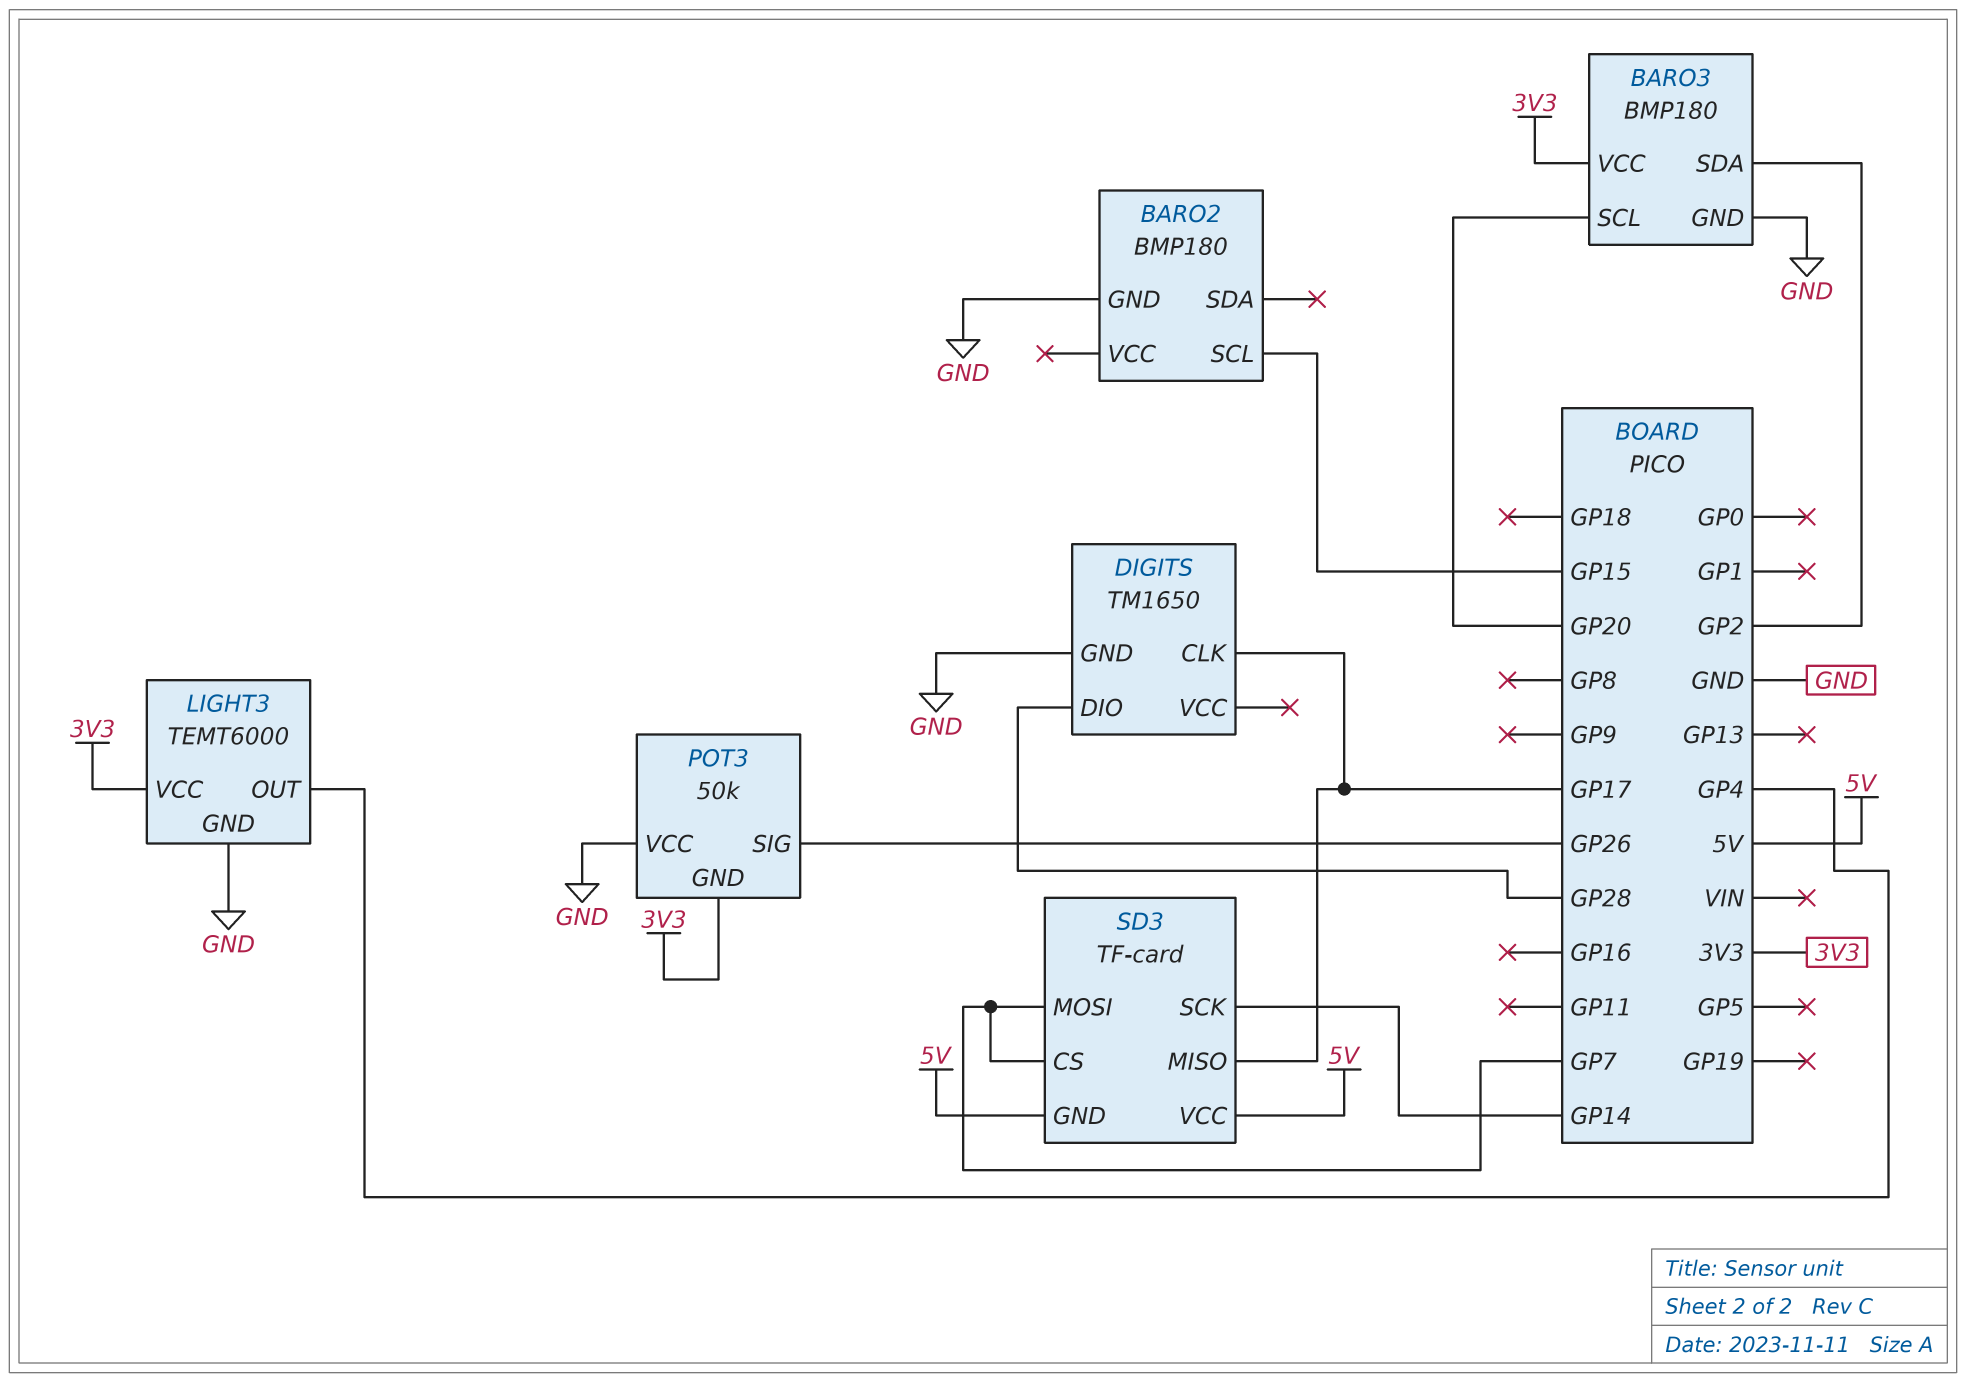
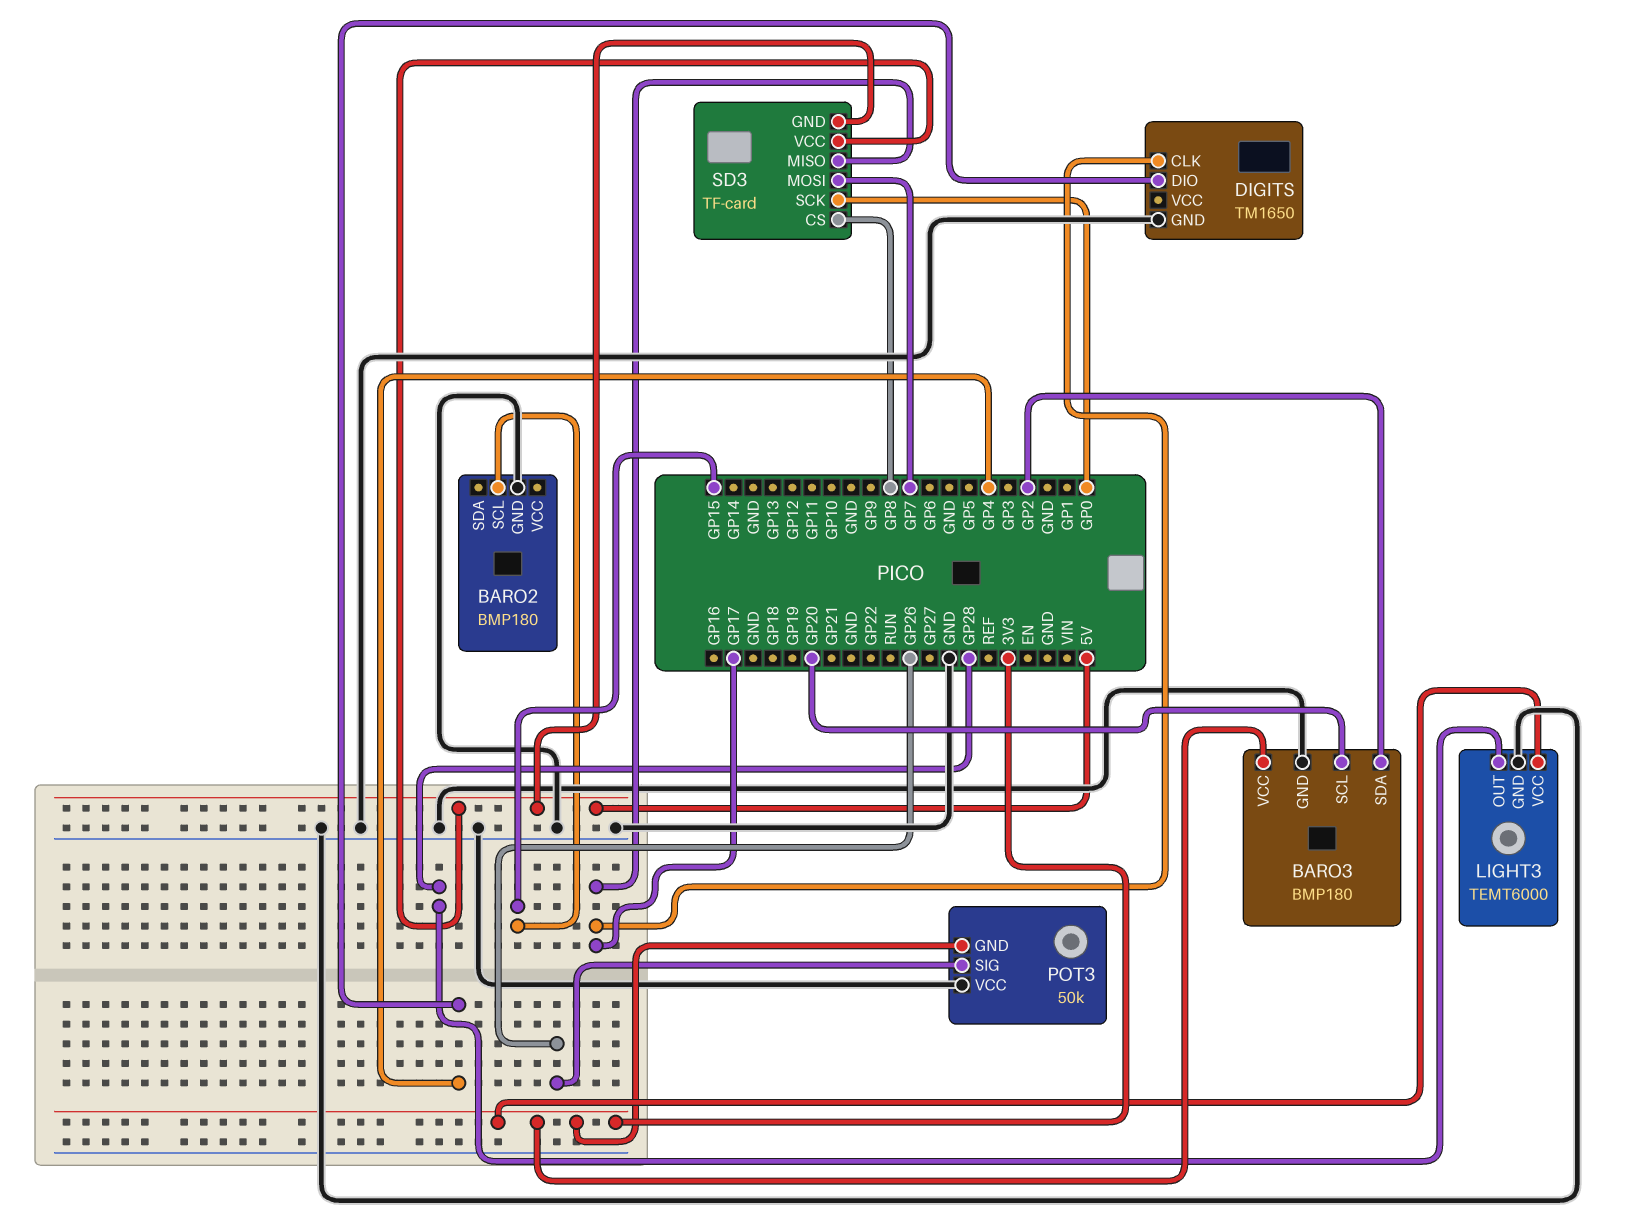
DIGITS pin DIO: GP28 -> GP4
LIGHT3 pin OUT: GP4 -> GP28
SD3 pin CS: GP7 -> GP8
SD3 pin SCK: GP14 -> GP0

